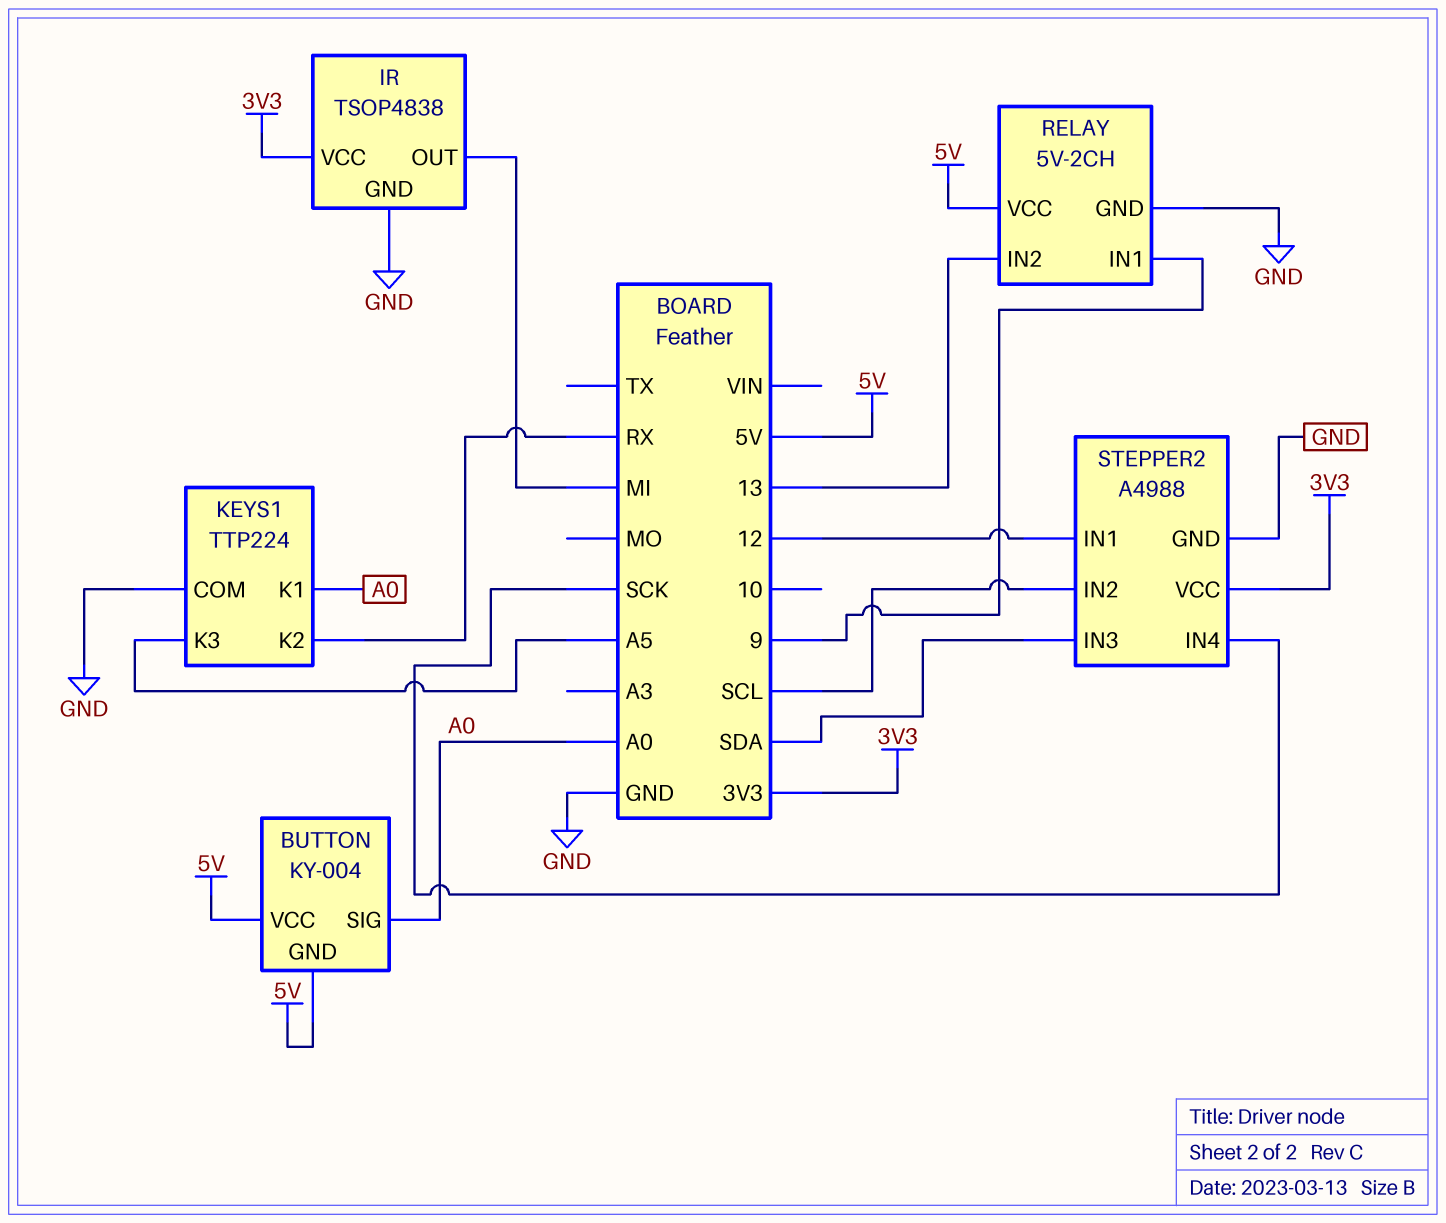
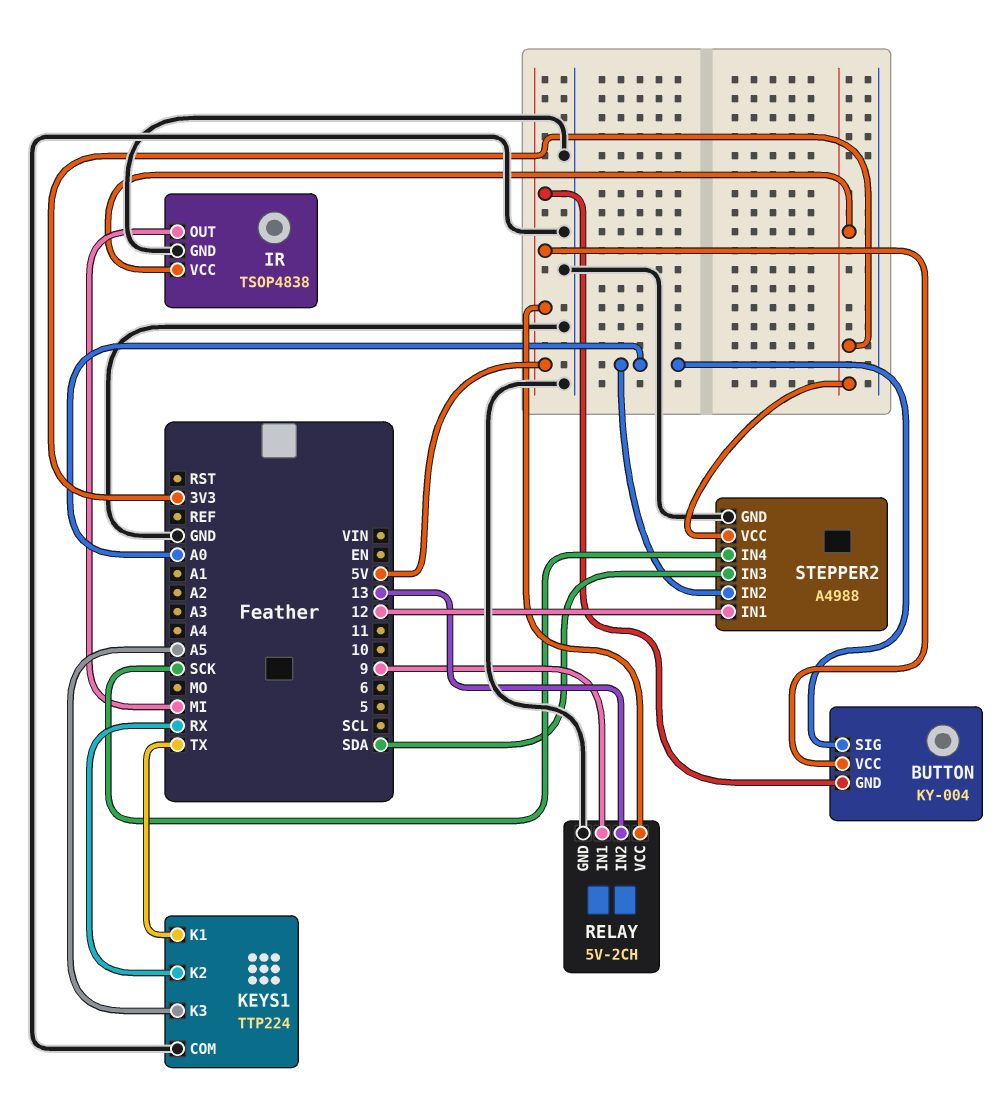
KEYS1 pin K1: A0 -> TX
STEPPER2 pin IN2: SCL -> A0

